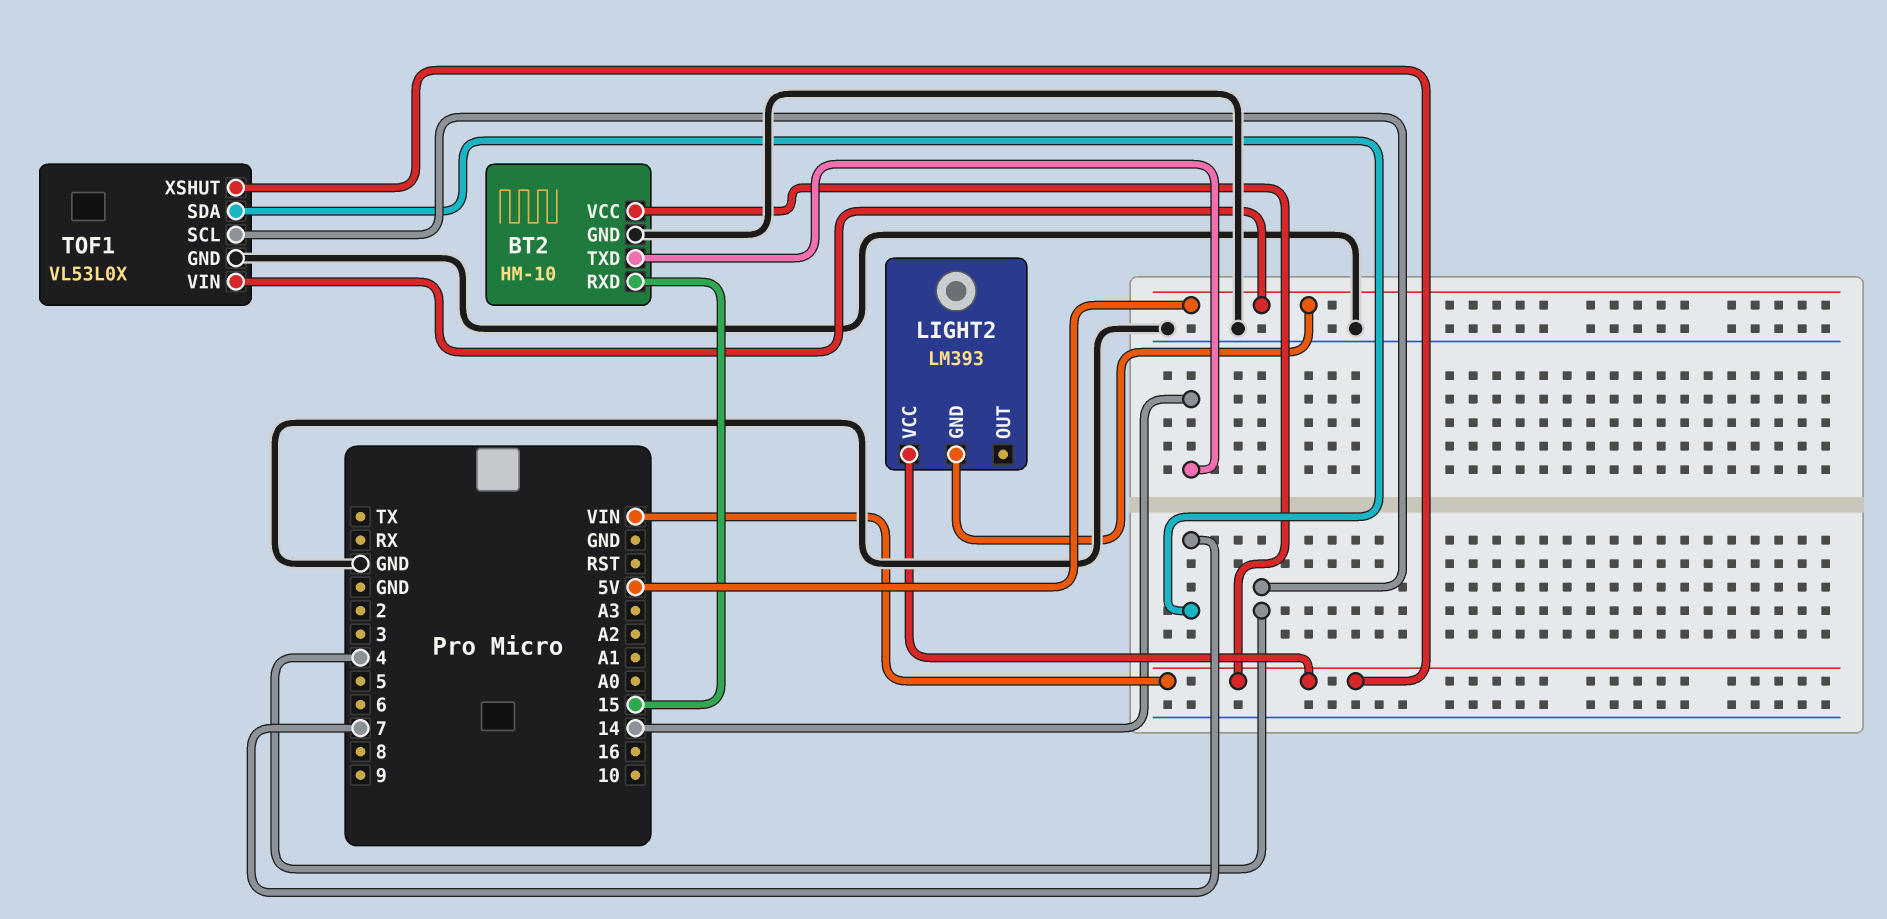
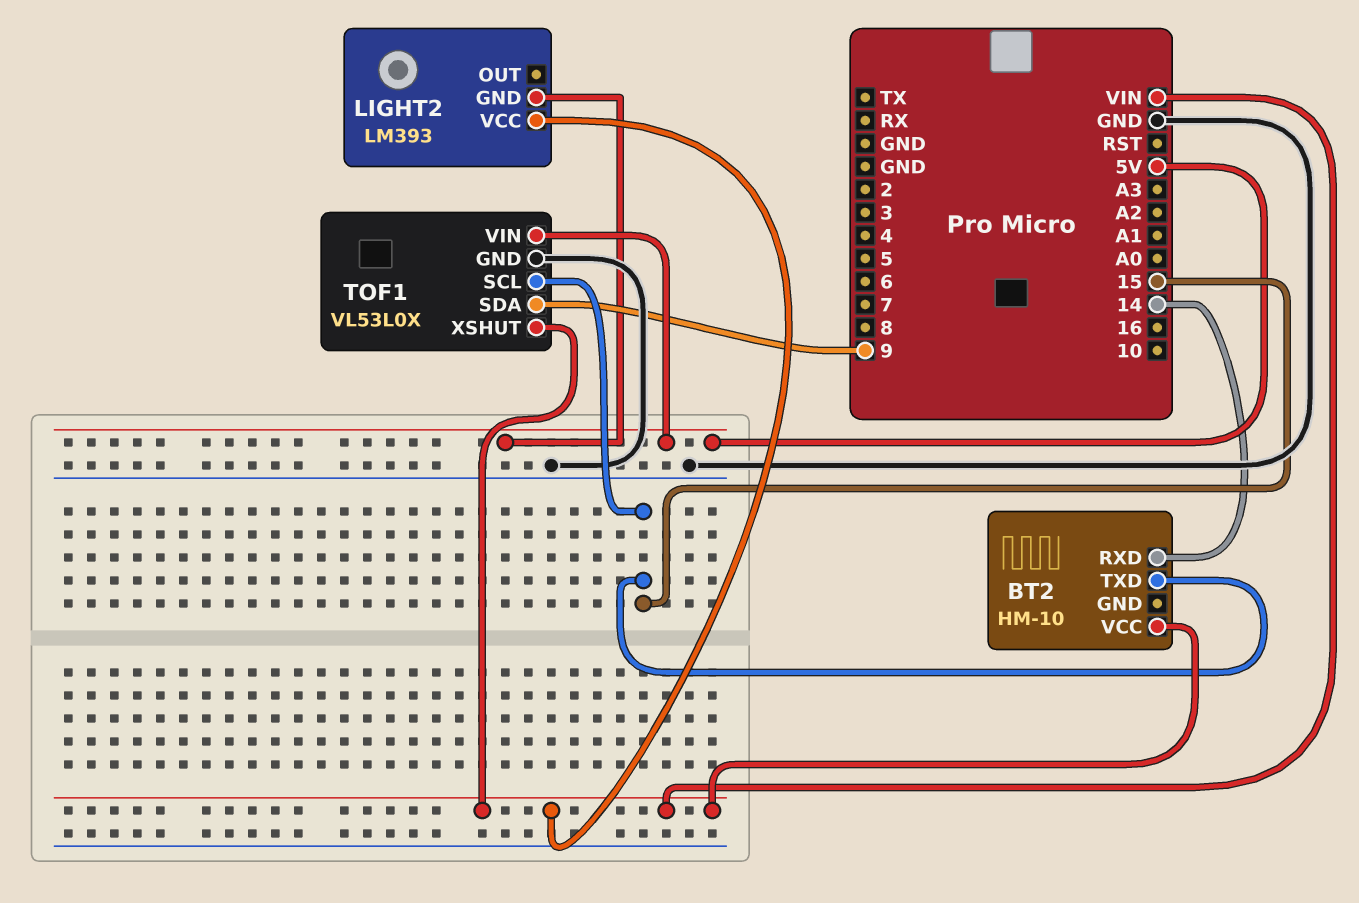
BT2 pin GND: GND -> none
BT2 pin RXD: 15 -> 14
BT2 pin TXD: 14 -> 15
TOF1 pin SCL: 4 -> 15
TOF1 pin SDA: 7 -> 9

